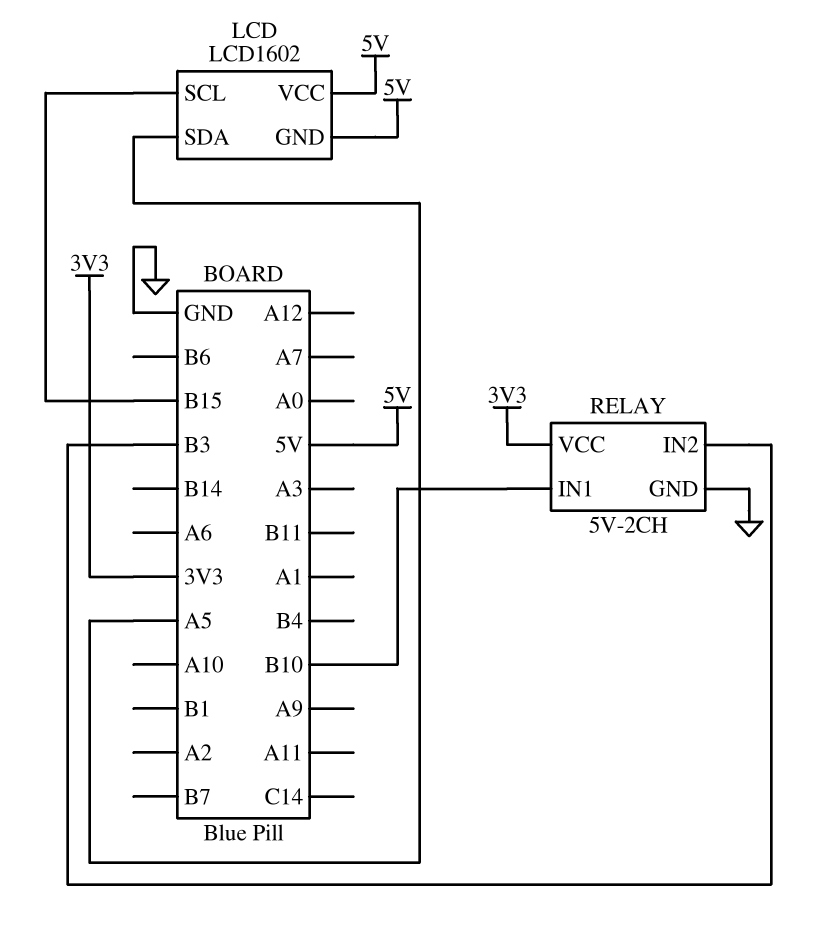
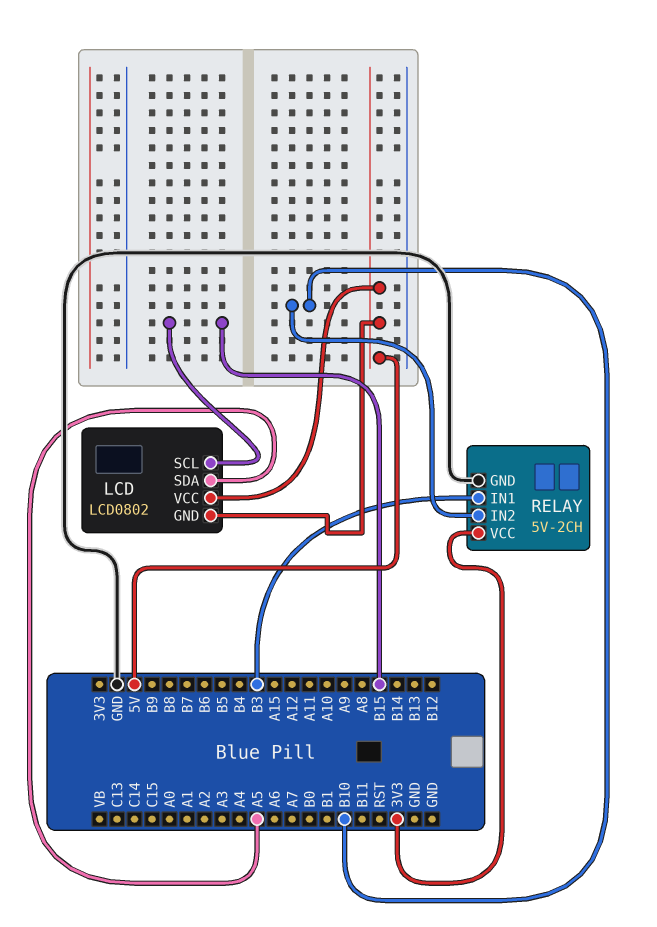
LCD: LCD1602 -> LCD0802
RELAY pin IN1: B10 -> B3
RELAY pin IN2: B3 -> B10

